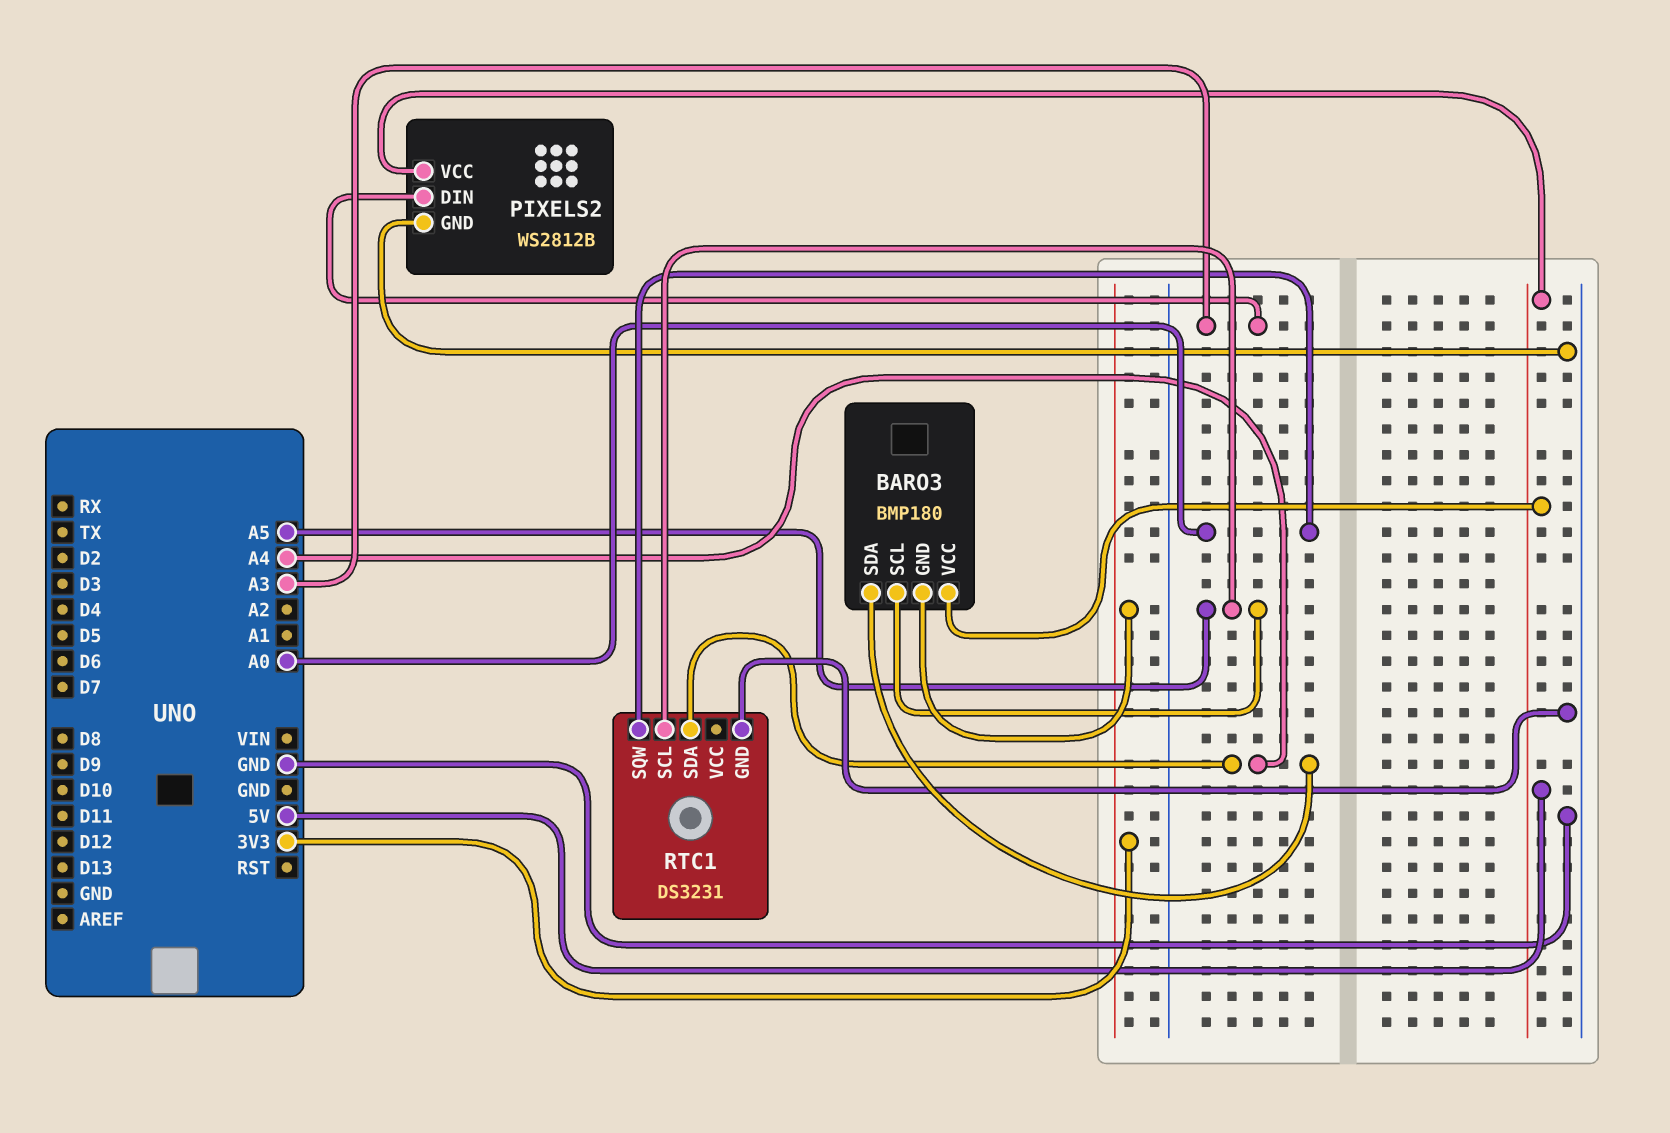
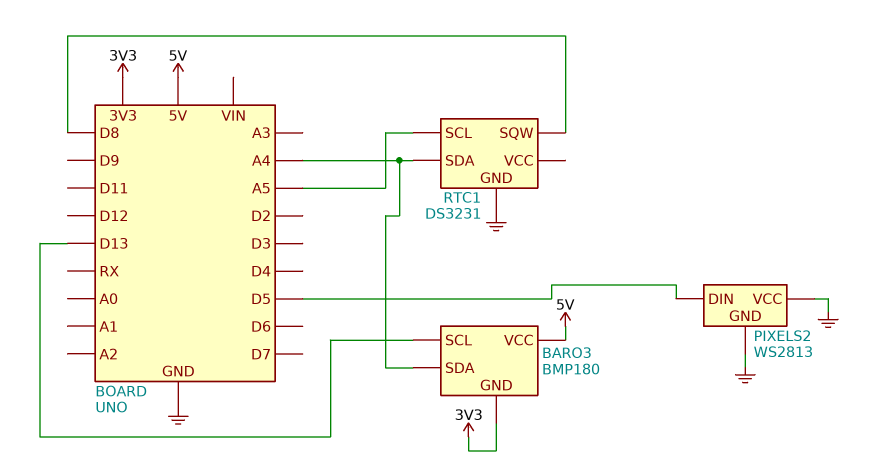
BARO3 pin SCL: A5 -> D13
PIXELS2: WS2812B -> WS2813
PIXELS2 pin DIN: A3 -> D5
PIXELS2 pin VCC: 5V -> GND
RTC1 pin SQW: A0 -> D8

